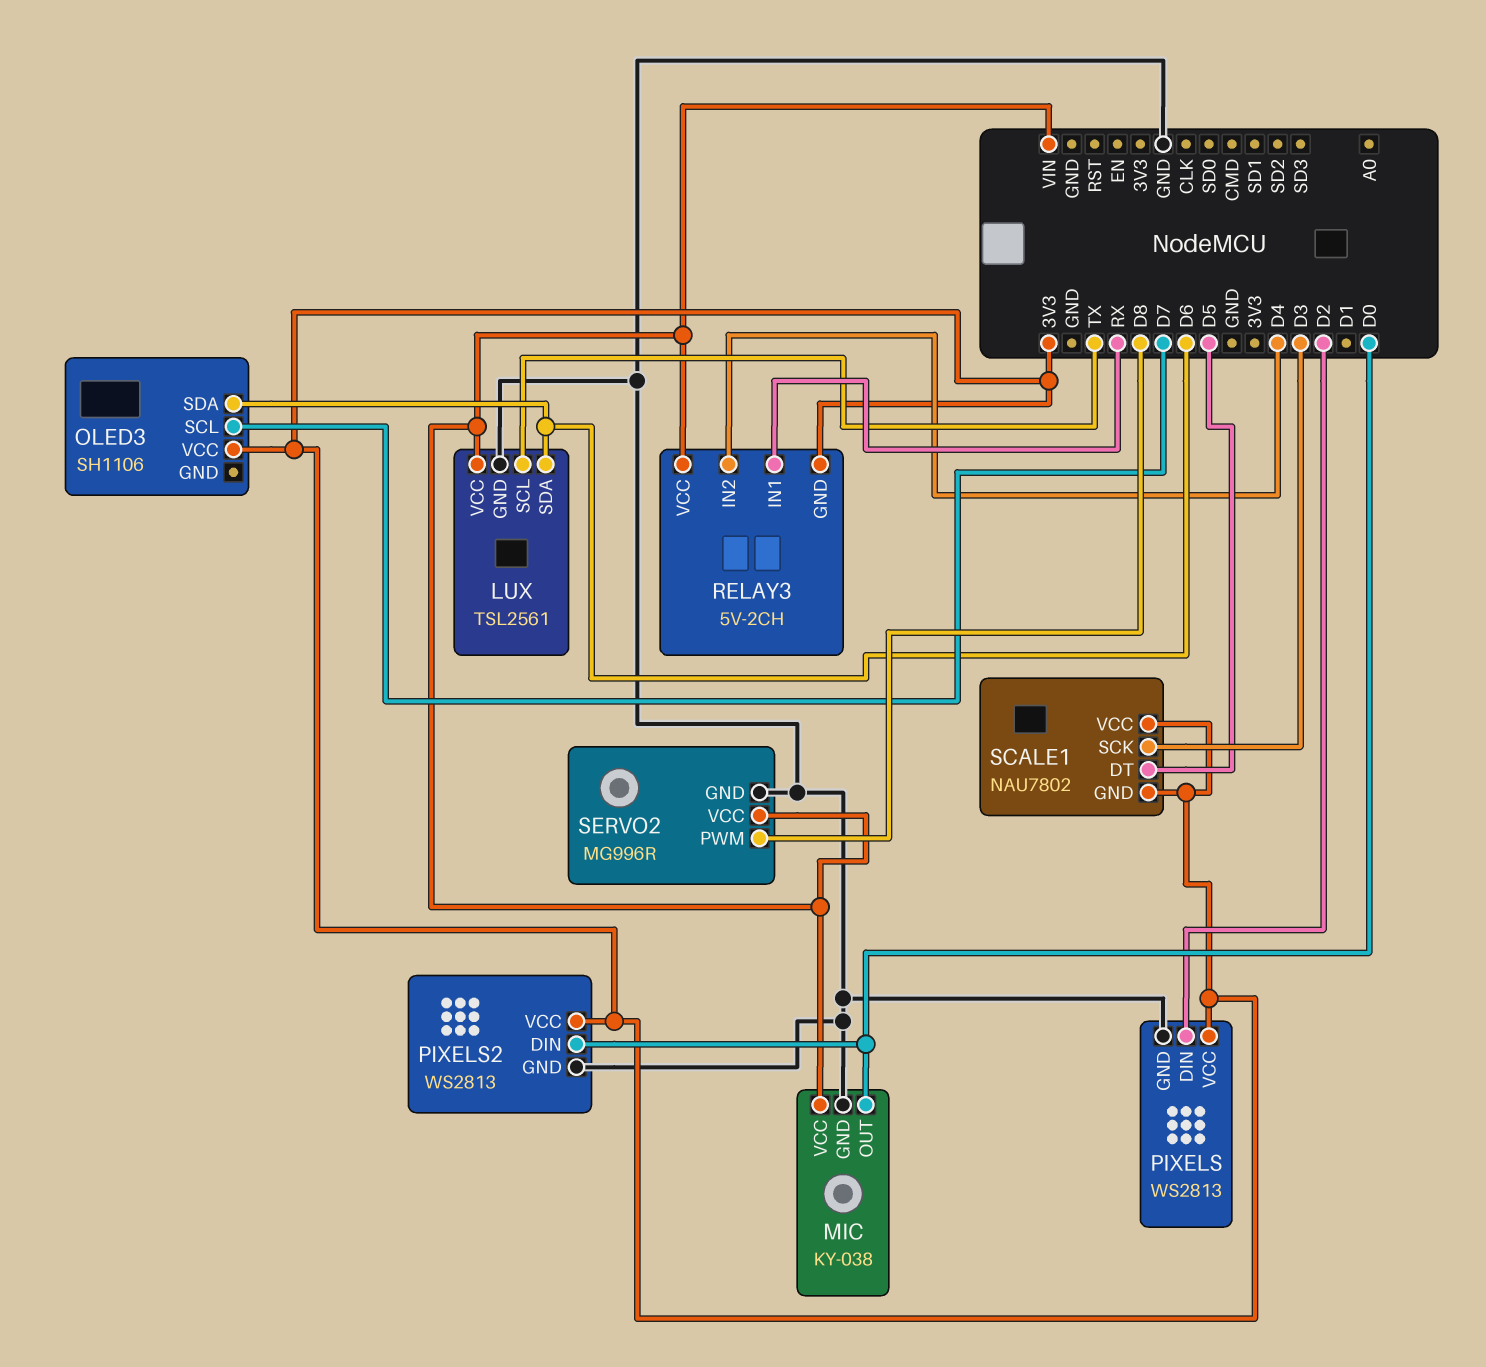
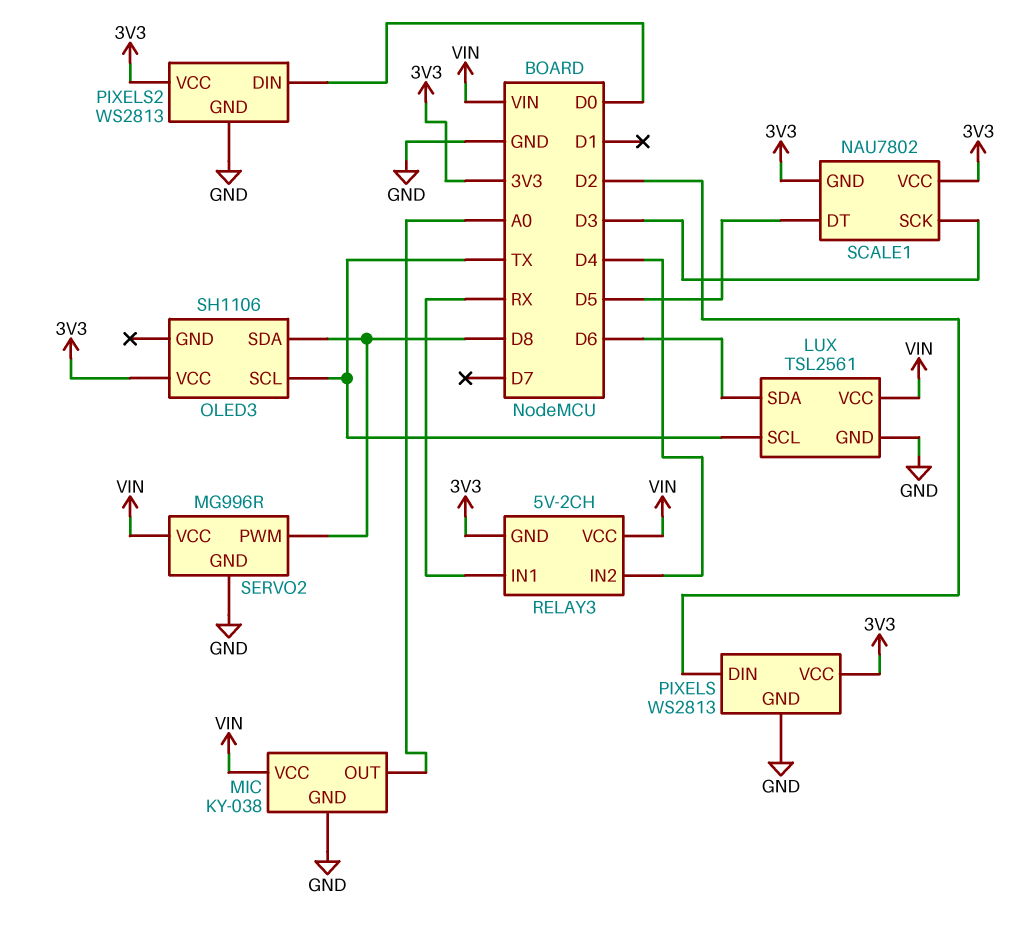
MIC pin OUT: D0 -> A0
OLED3 pin SCL: D7 -> TX
OLED3 pin SDA: D6 -> D8

